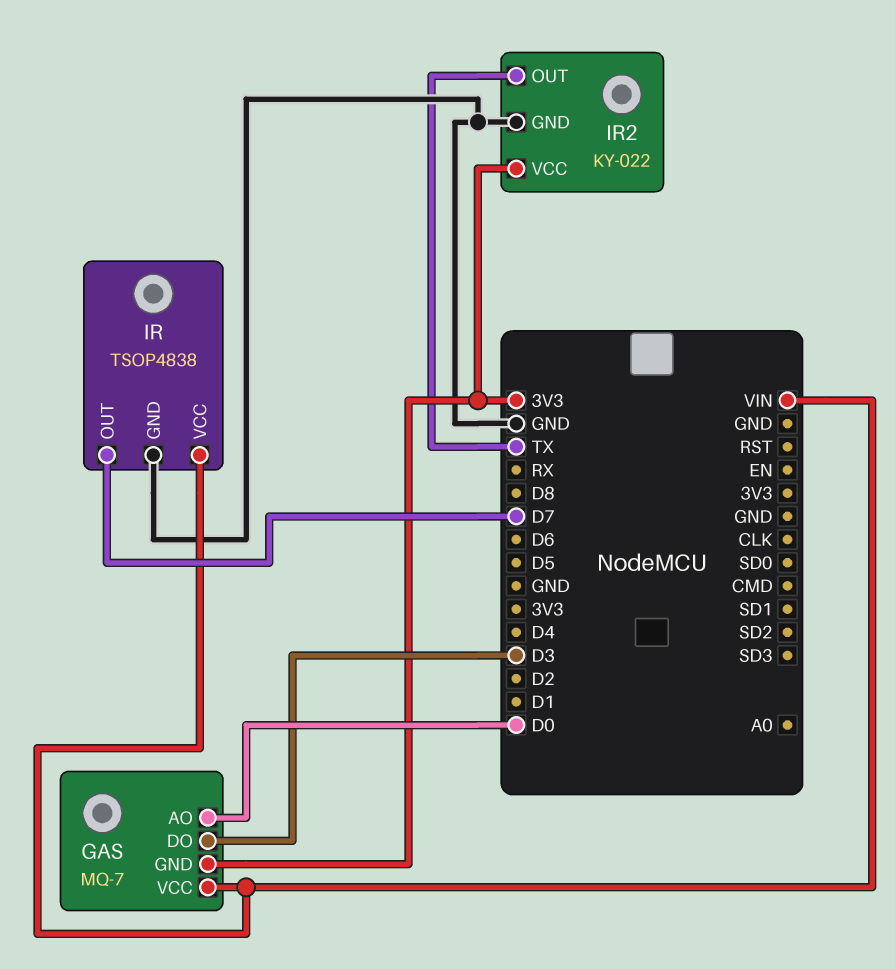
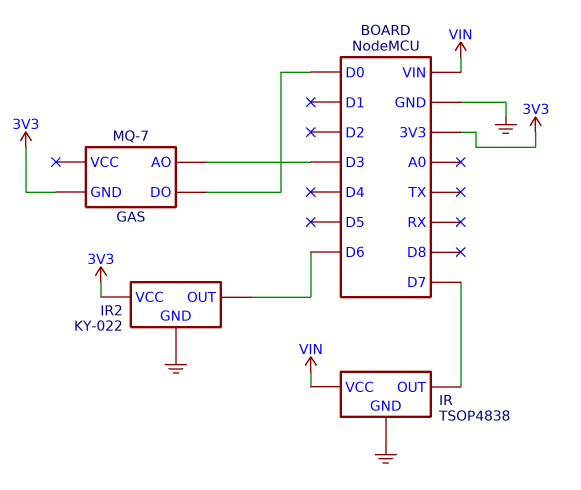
GAS pin AO: D0 -> D3
GAS pin DO: D3 -> D0
GAS pin VCC: VIN -> none
IR2 pin OUT: TX -> D6

